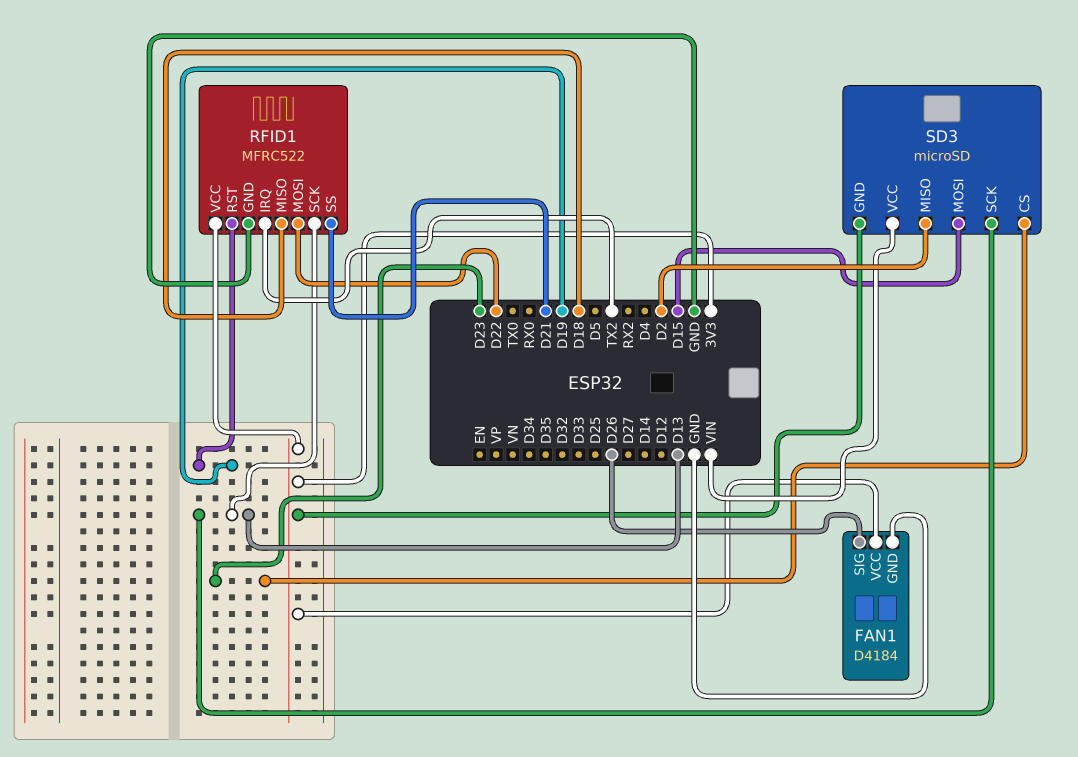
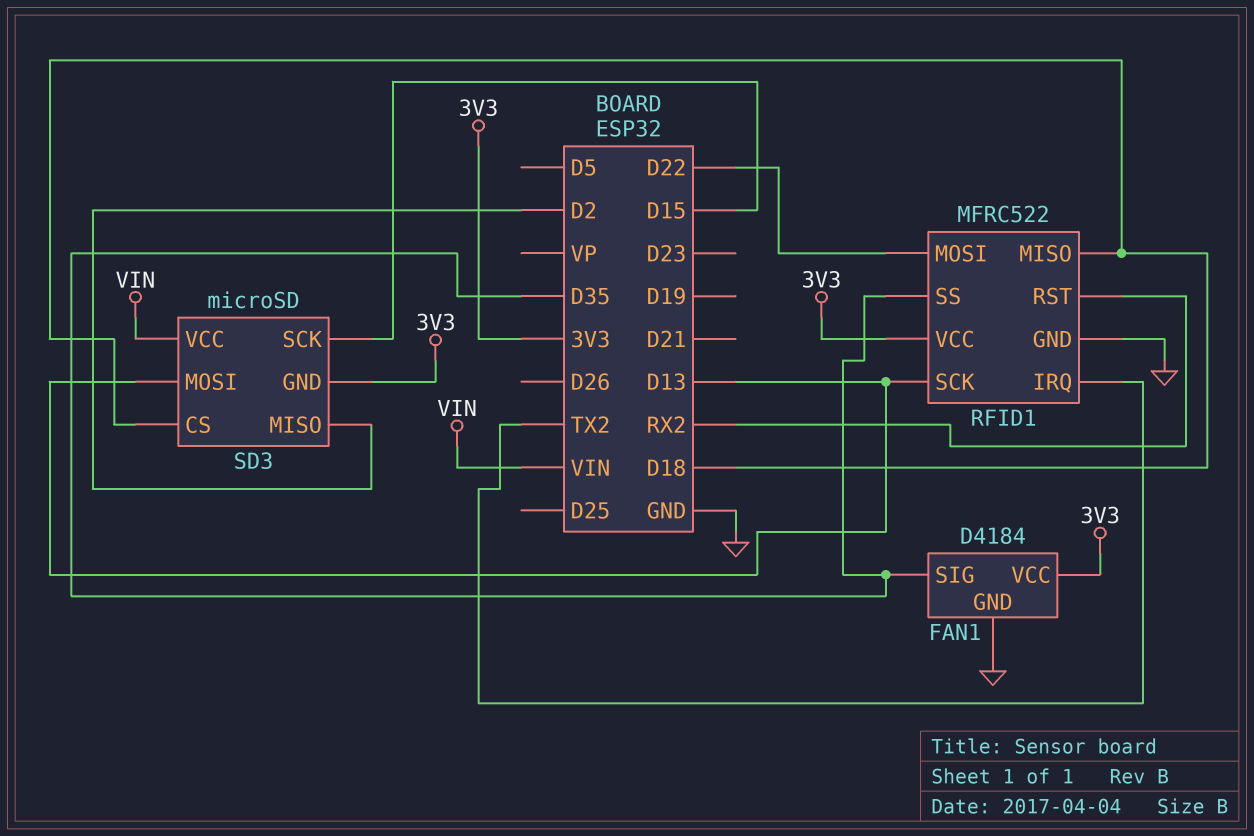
FAN1 pin SIG: D26 -> D35
RFID1 pin RST: D19 -> RX2
RFID1 pin SS: D21 -> D35
SD3 pin CS: D23 -> D18
SD3 pin MOSI: D15 -> D13
SD3 pin SCK: D13 -> D15

